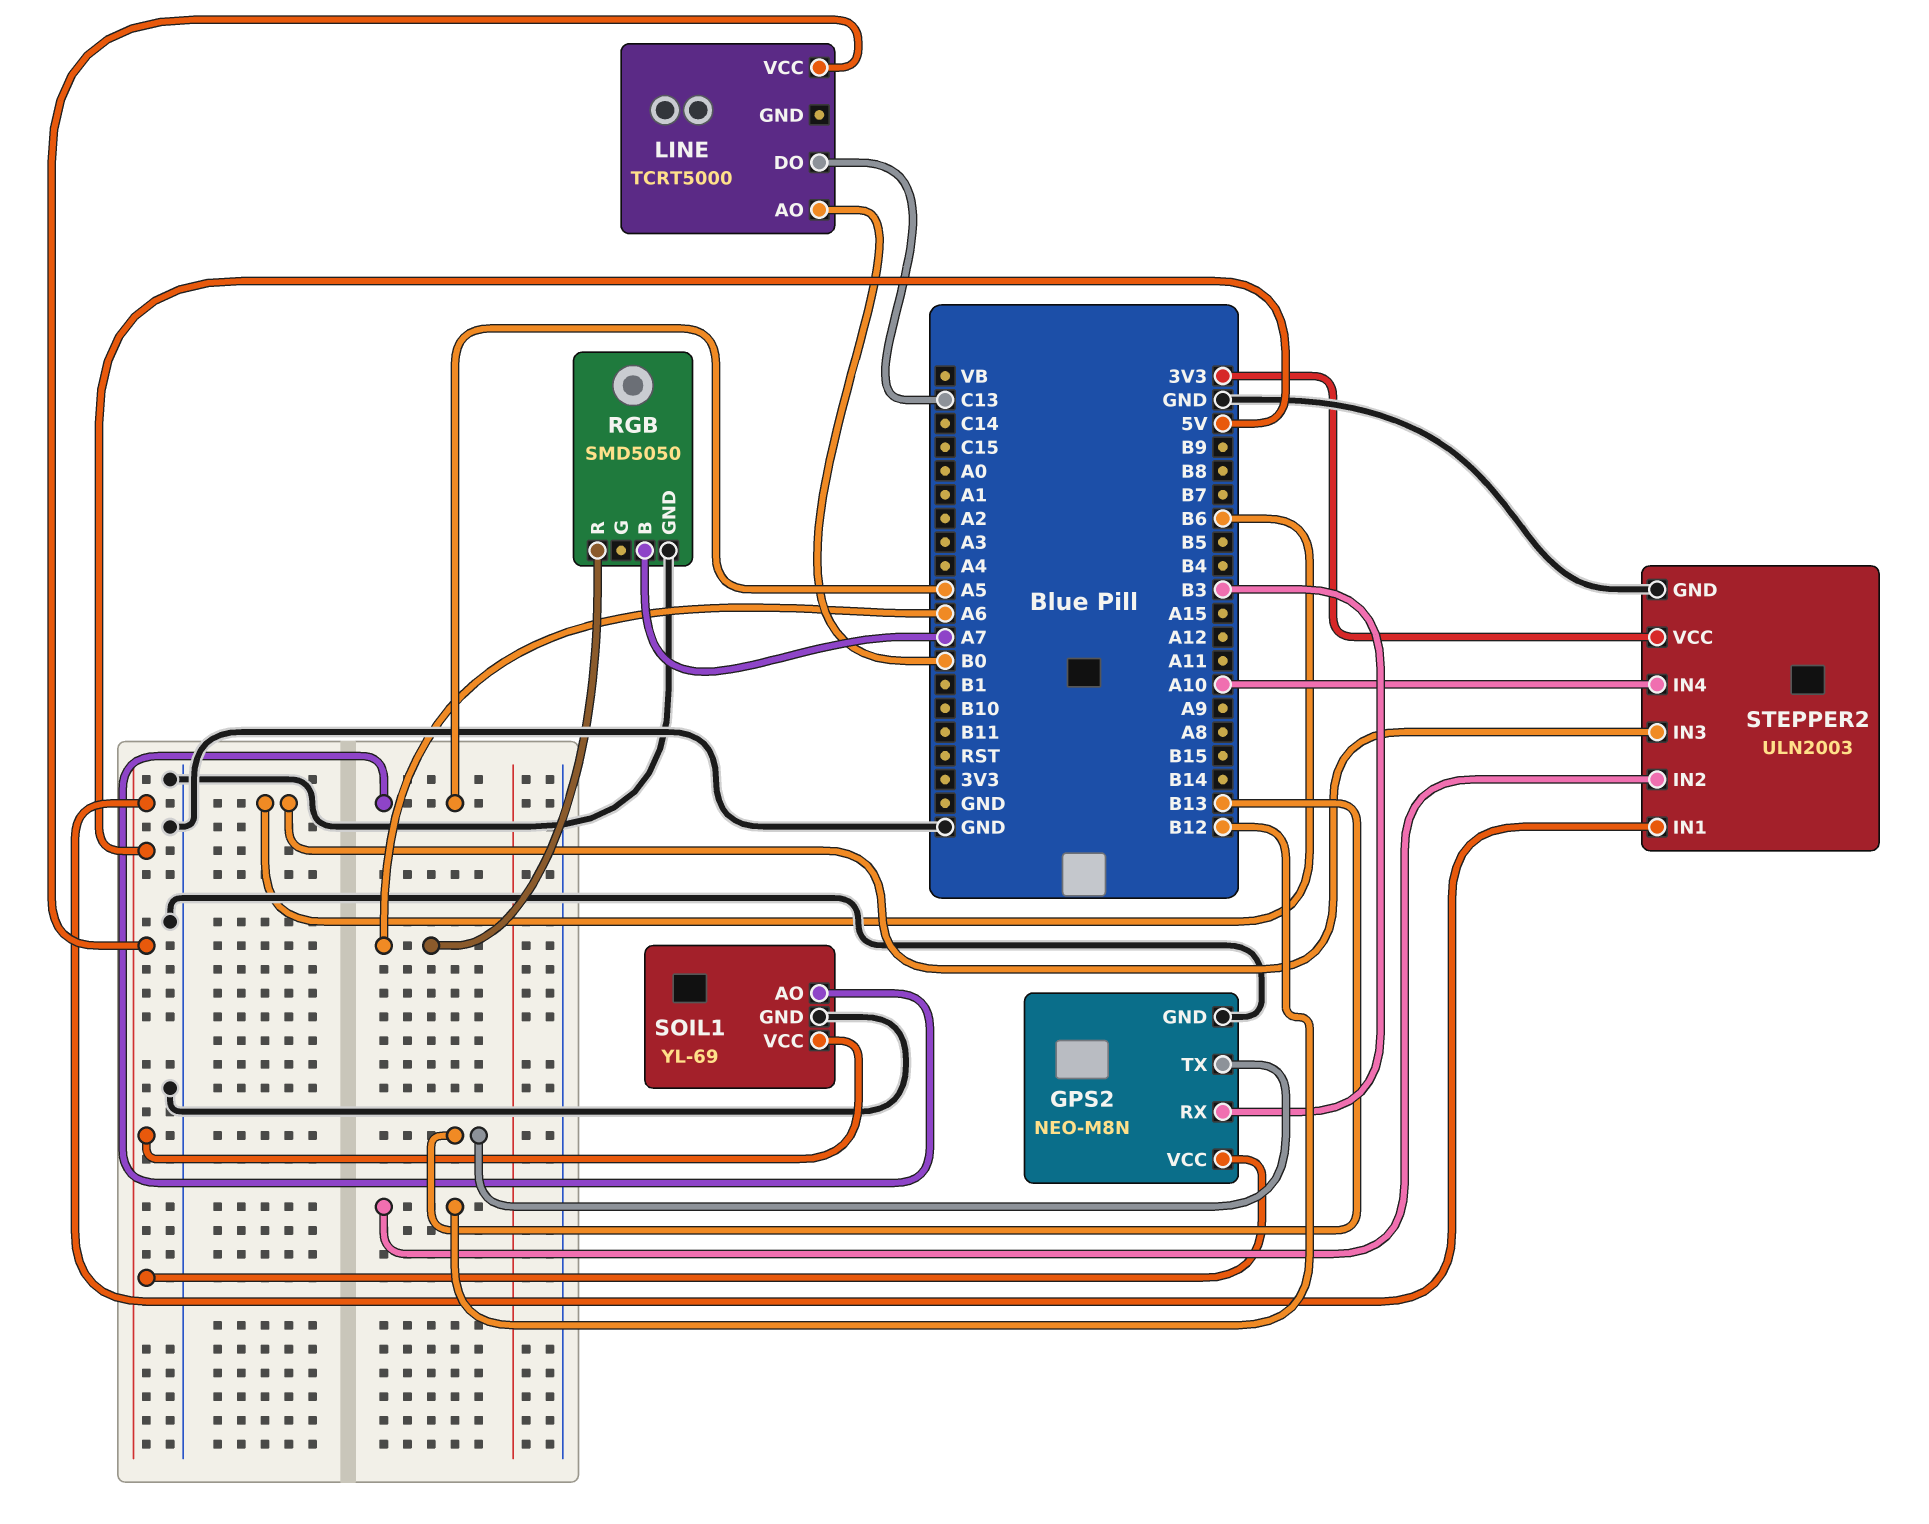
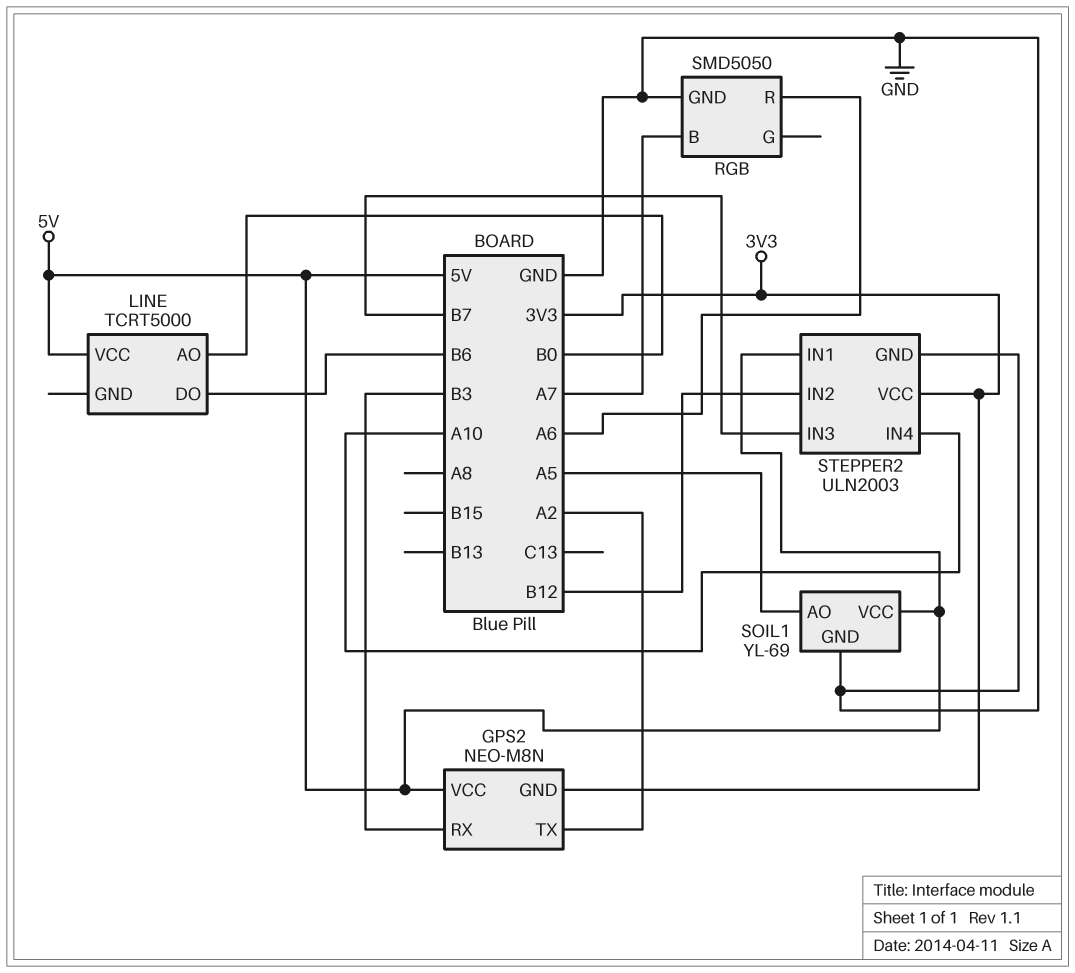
GPS2 pin GND: GND -> 3V3
GPS2 pin TX: B13 -> A2
LINE pin DO: C13 -> B6
STEPPER2 pin IN3: B6 -> B7

